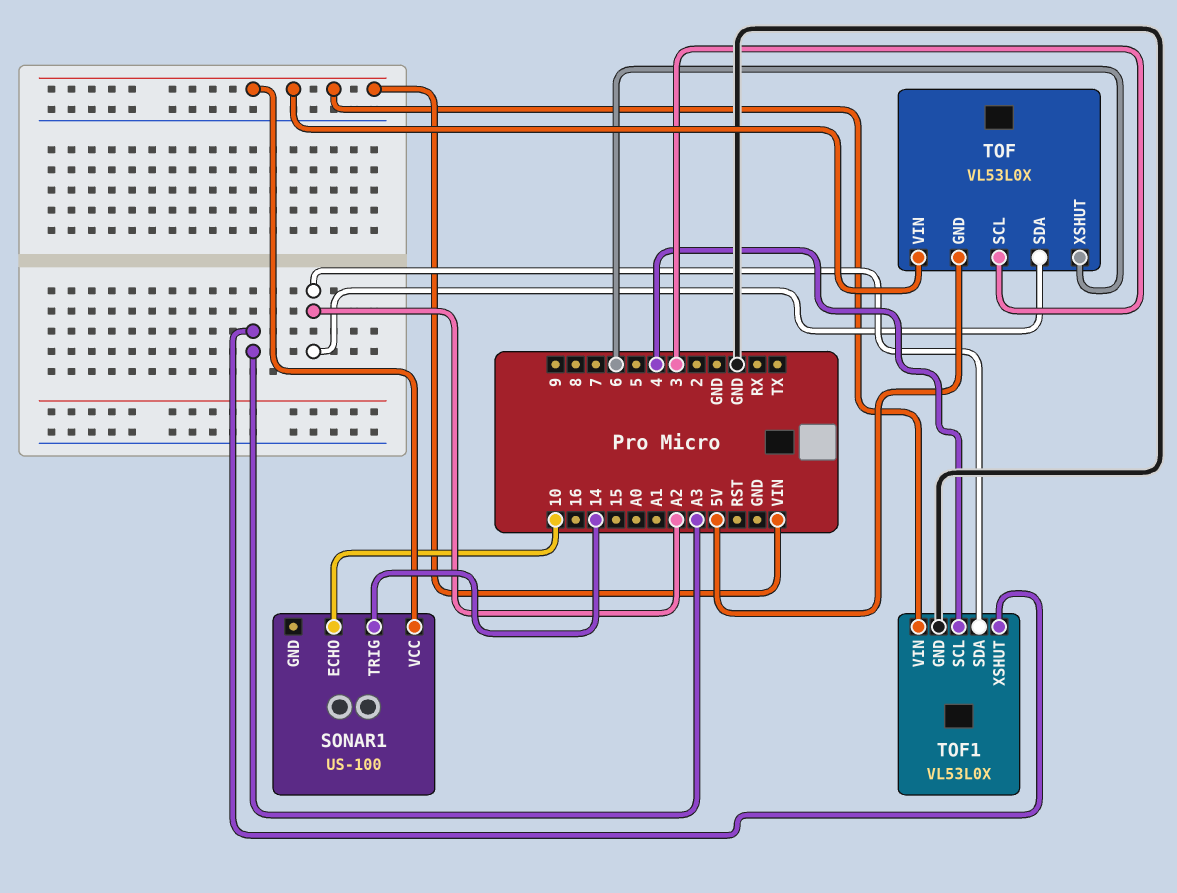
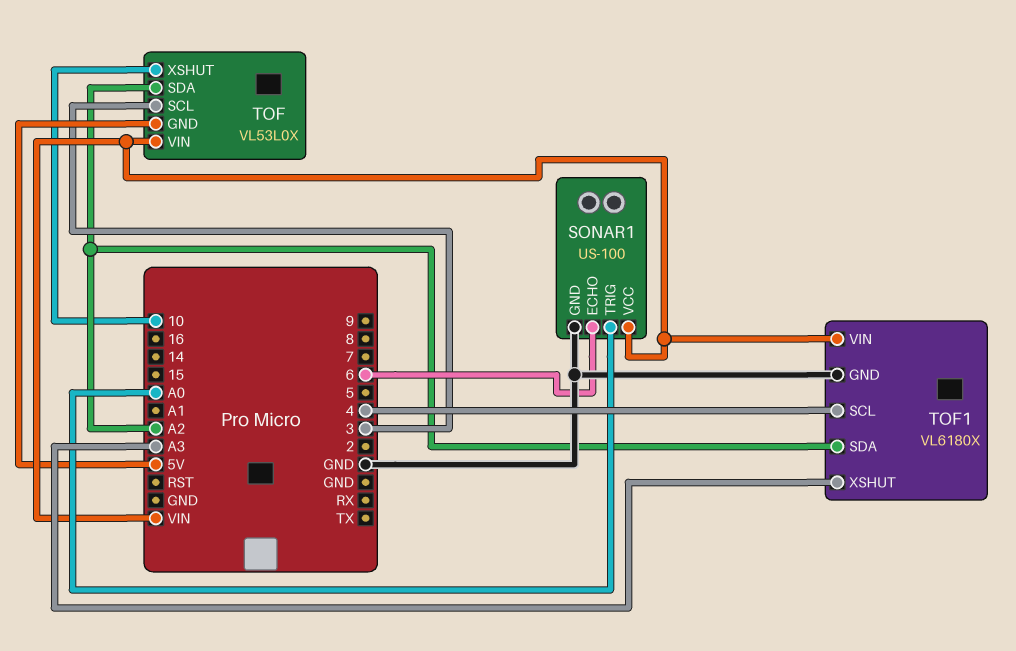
SONAR1 pin ECHO: 10 -> 6
SONAR1 pin GND: none -> GND
SONAR1 pin TRIG: 14 -> A0
TOF pin XSHUT: 6 -> 10
TOF1: VL53L0X -> VL6180X

